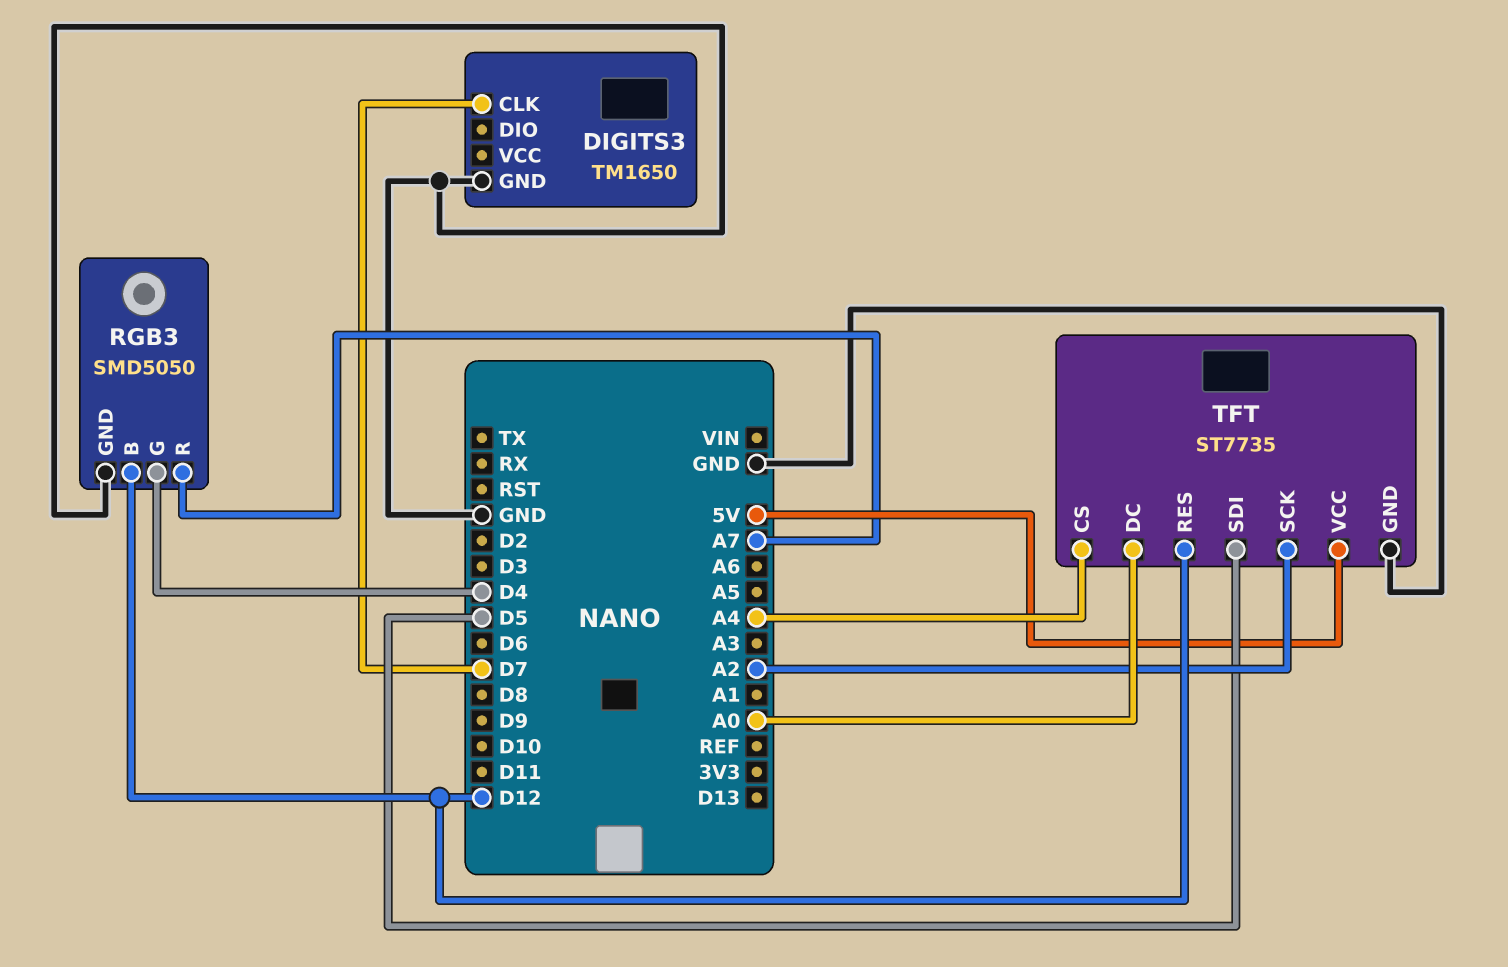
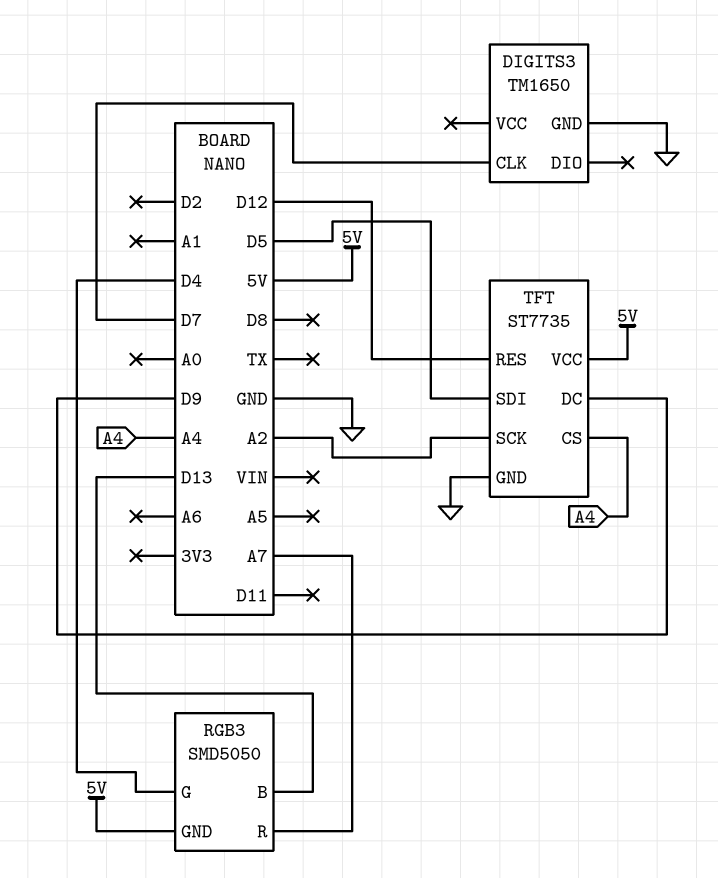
RGB3 pin B: D12 -> D13
RGB3 pin GND: GND -> 5V
TFT pin DC: A0 -> D9

